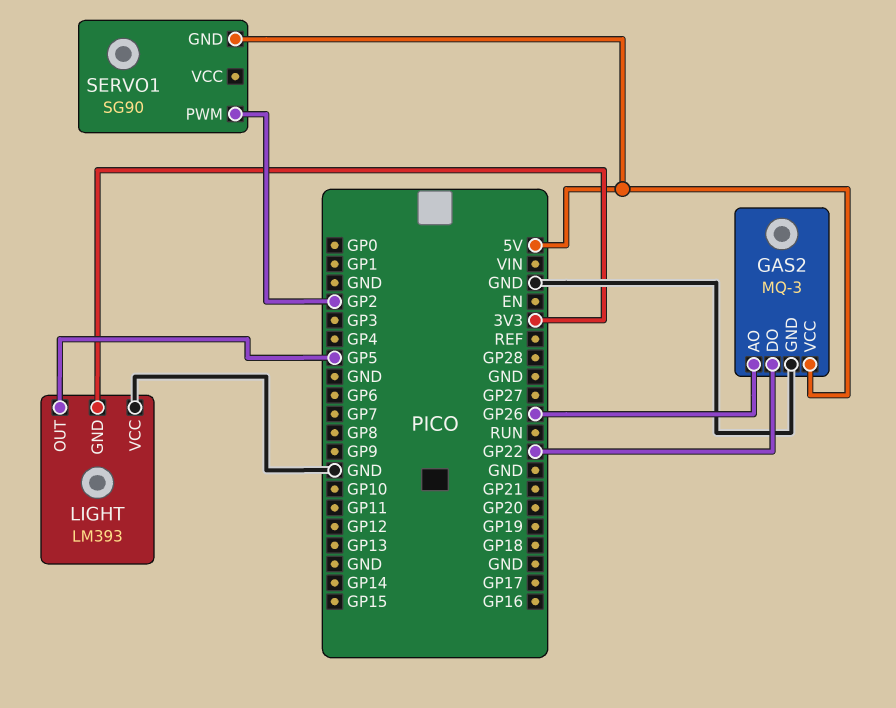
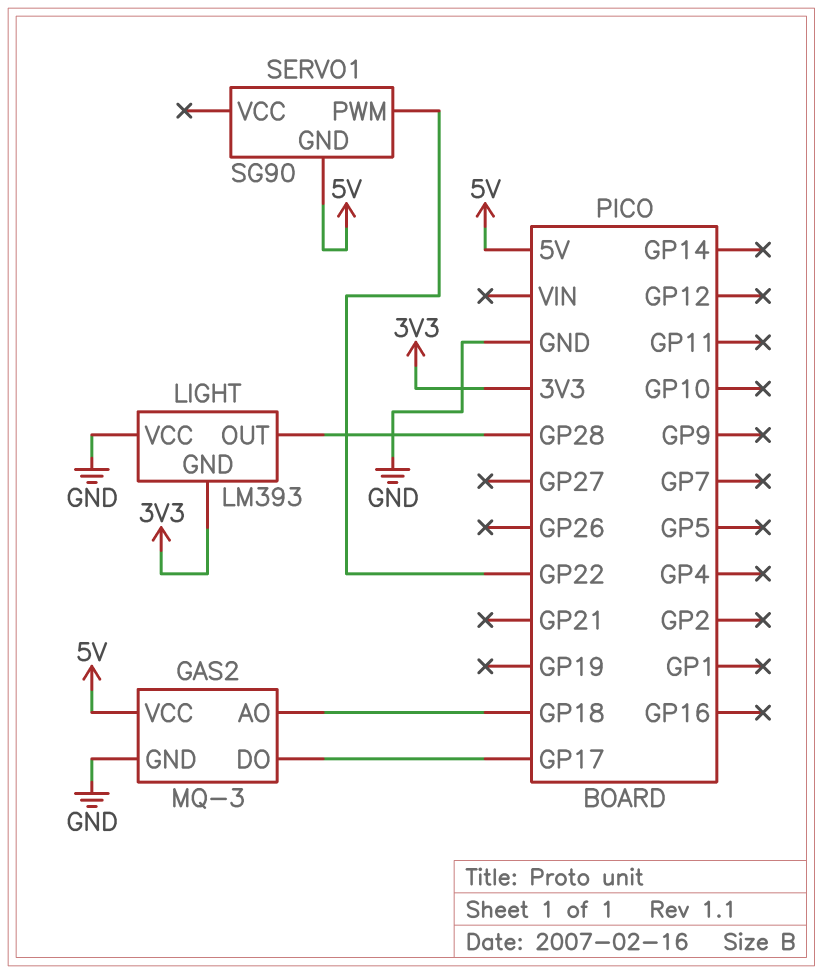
GAS2 pin AO: GP26 -> GP18
GAS2 pin DO: GP22 -> GP17
LIGHT pin OUT: GP5 -> GP28
SERVO1 pin PWM: GP2 -> GP22

